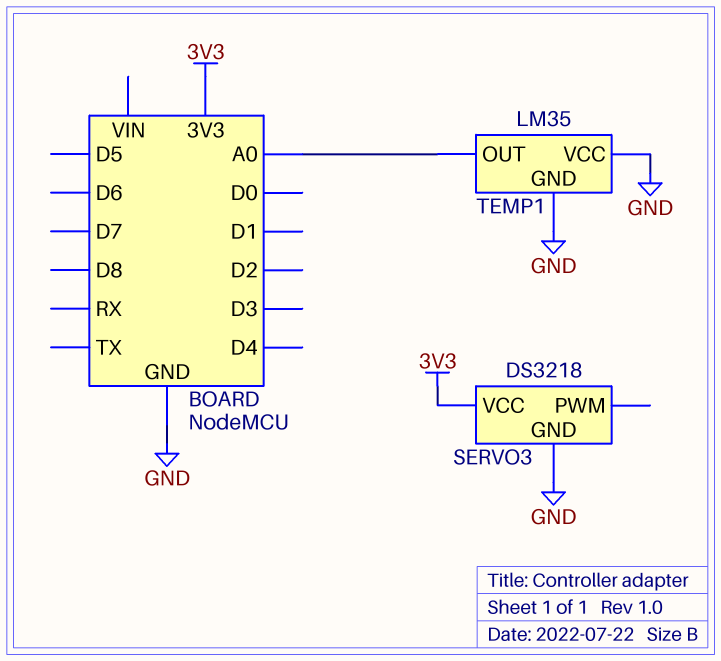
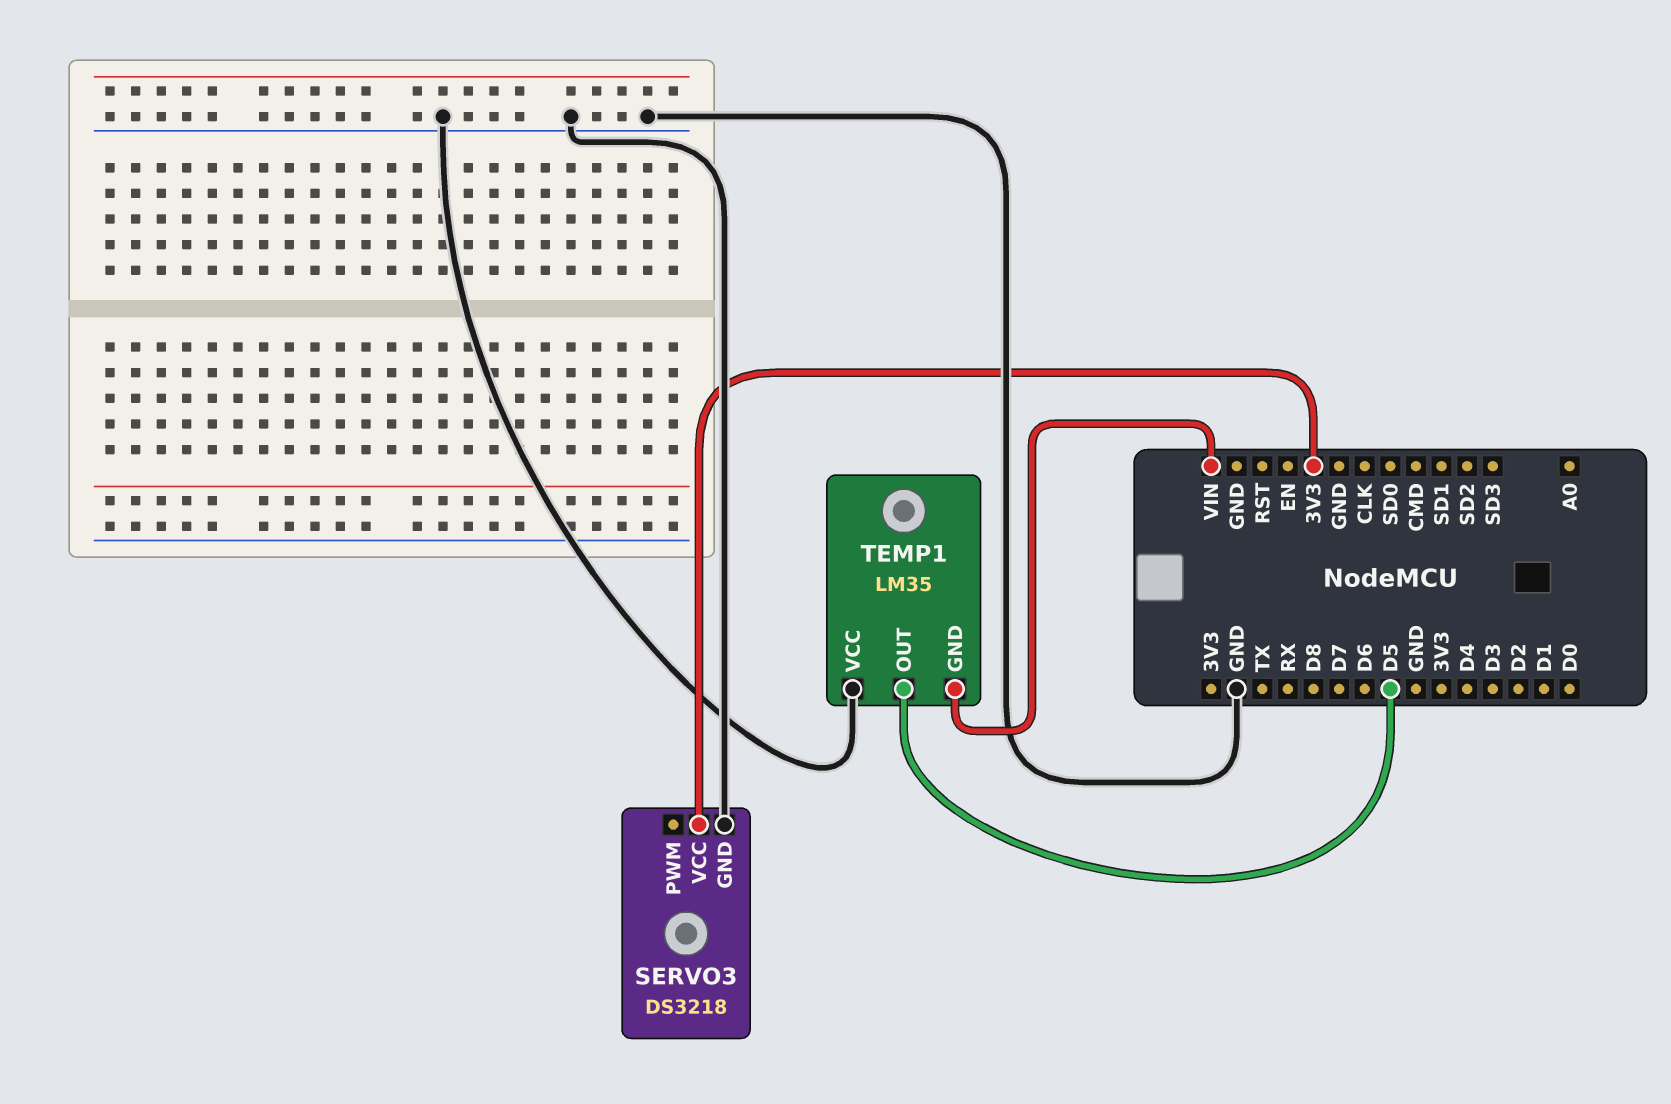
TEMP1 pin GND: GND -> VIN
TEMP1 pin OUT: A0 -> D5

